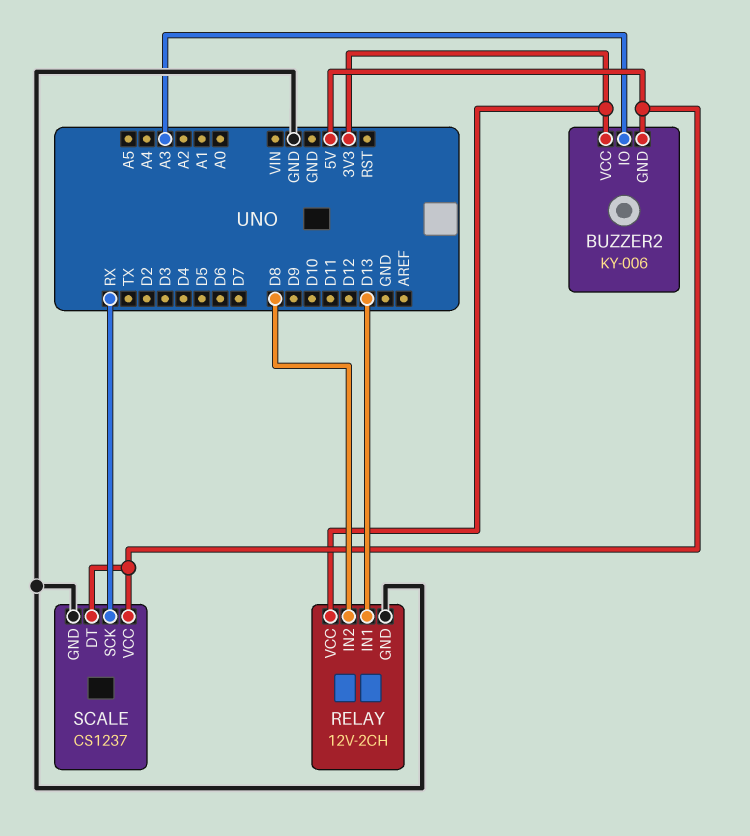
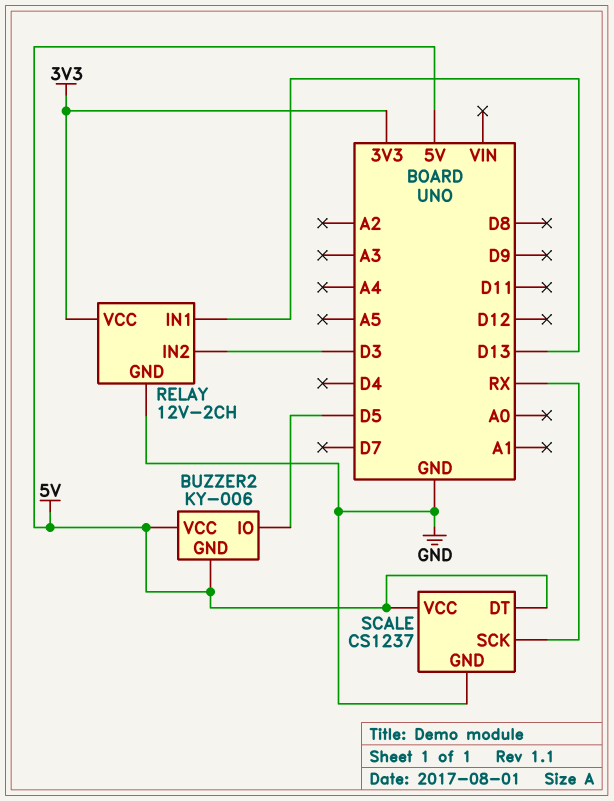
BUZZER2 pin IO: A3 -> D5
BUZZER2 pin VCC: 3V3 -> 5V
RELAY pin IN2: D8 -> D3

